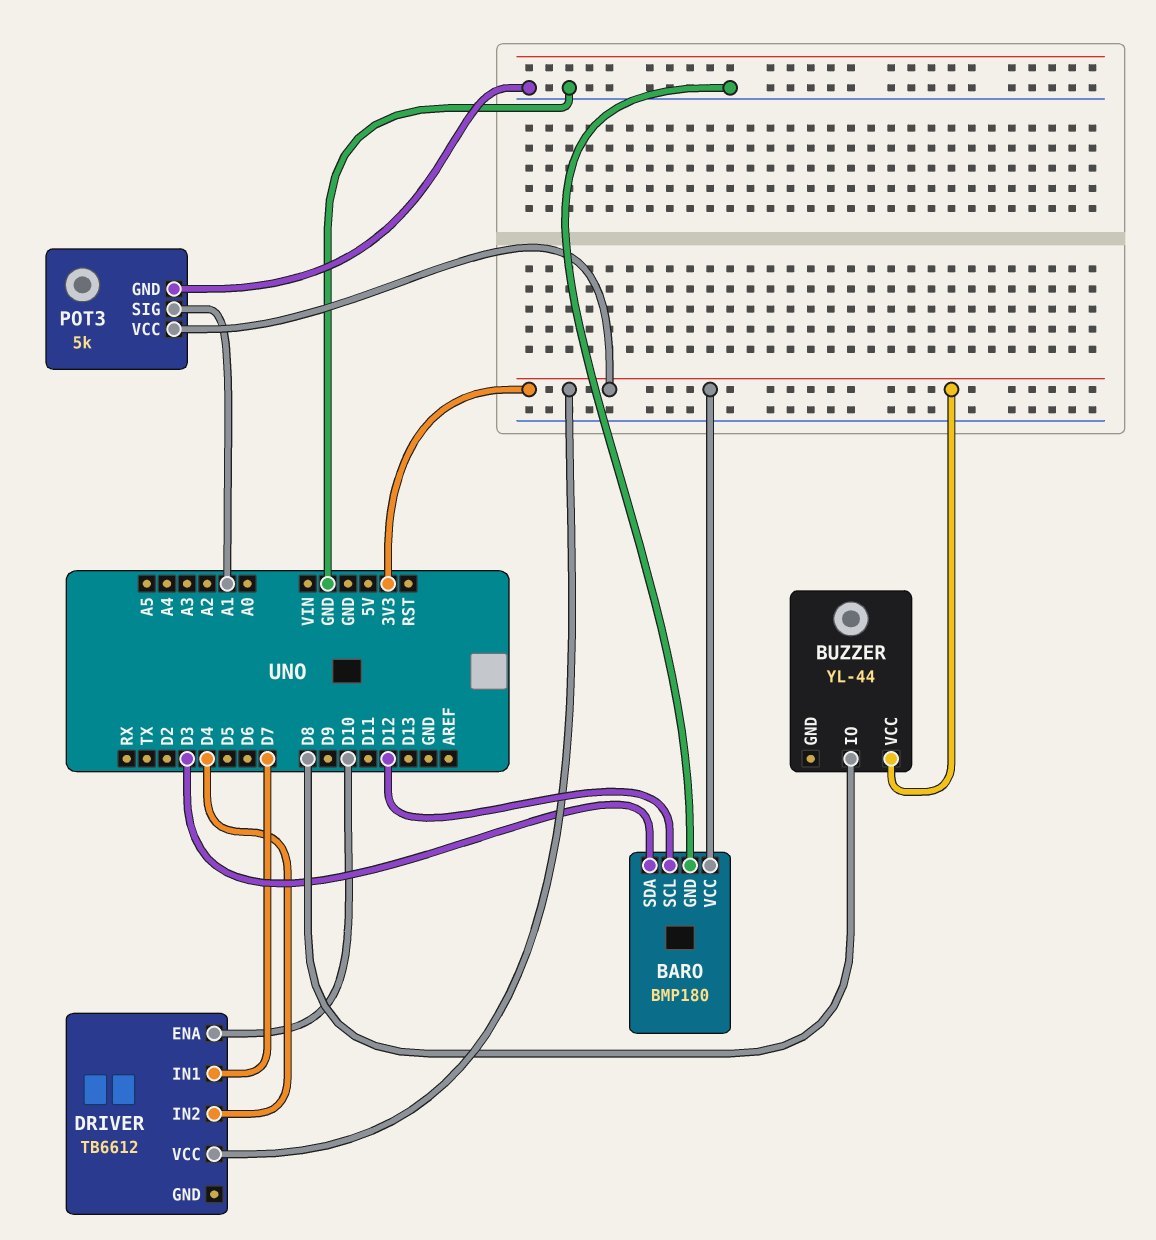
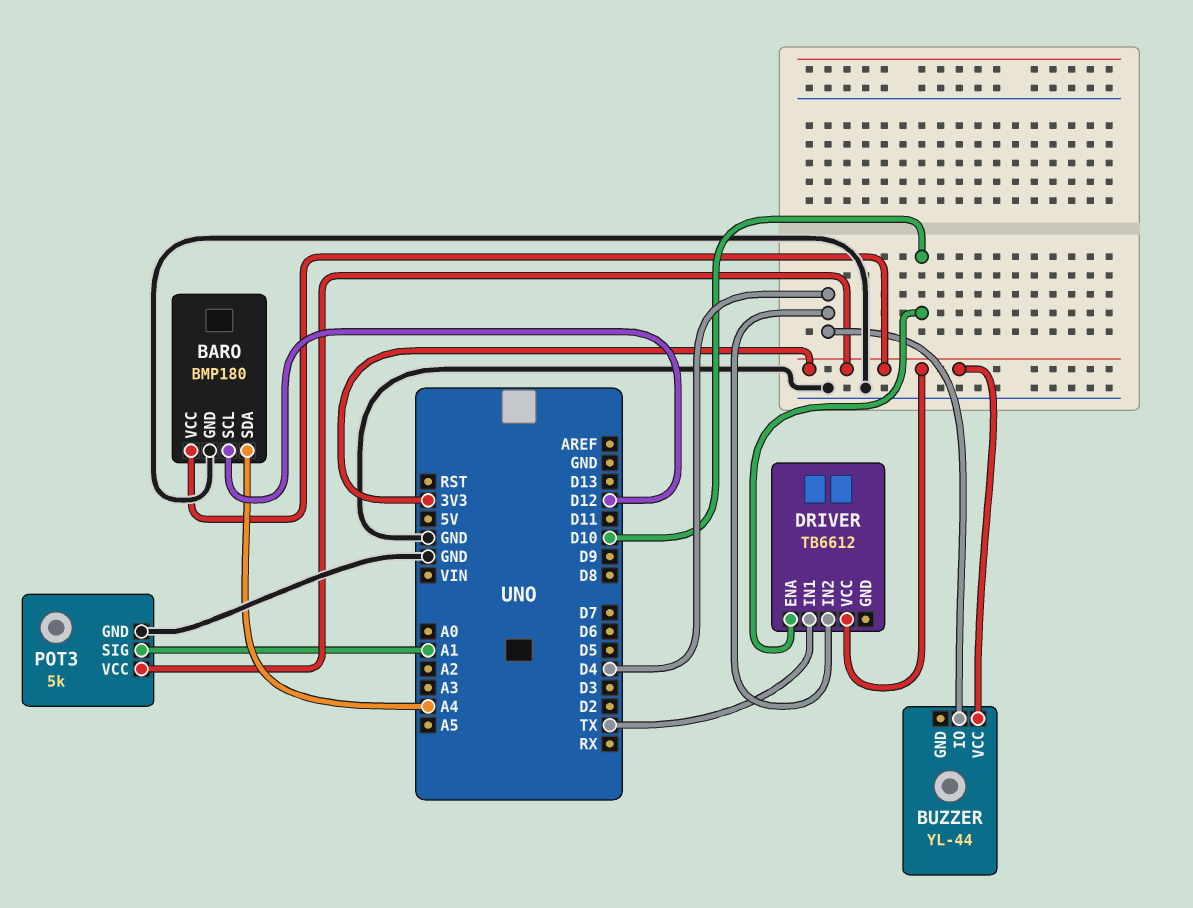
BARO pin SDA: D3 -> A4
BUZZER pin IO: D8 -> D4
DRIVER pin IN1: D7 -> TX

